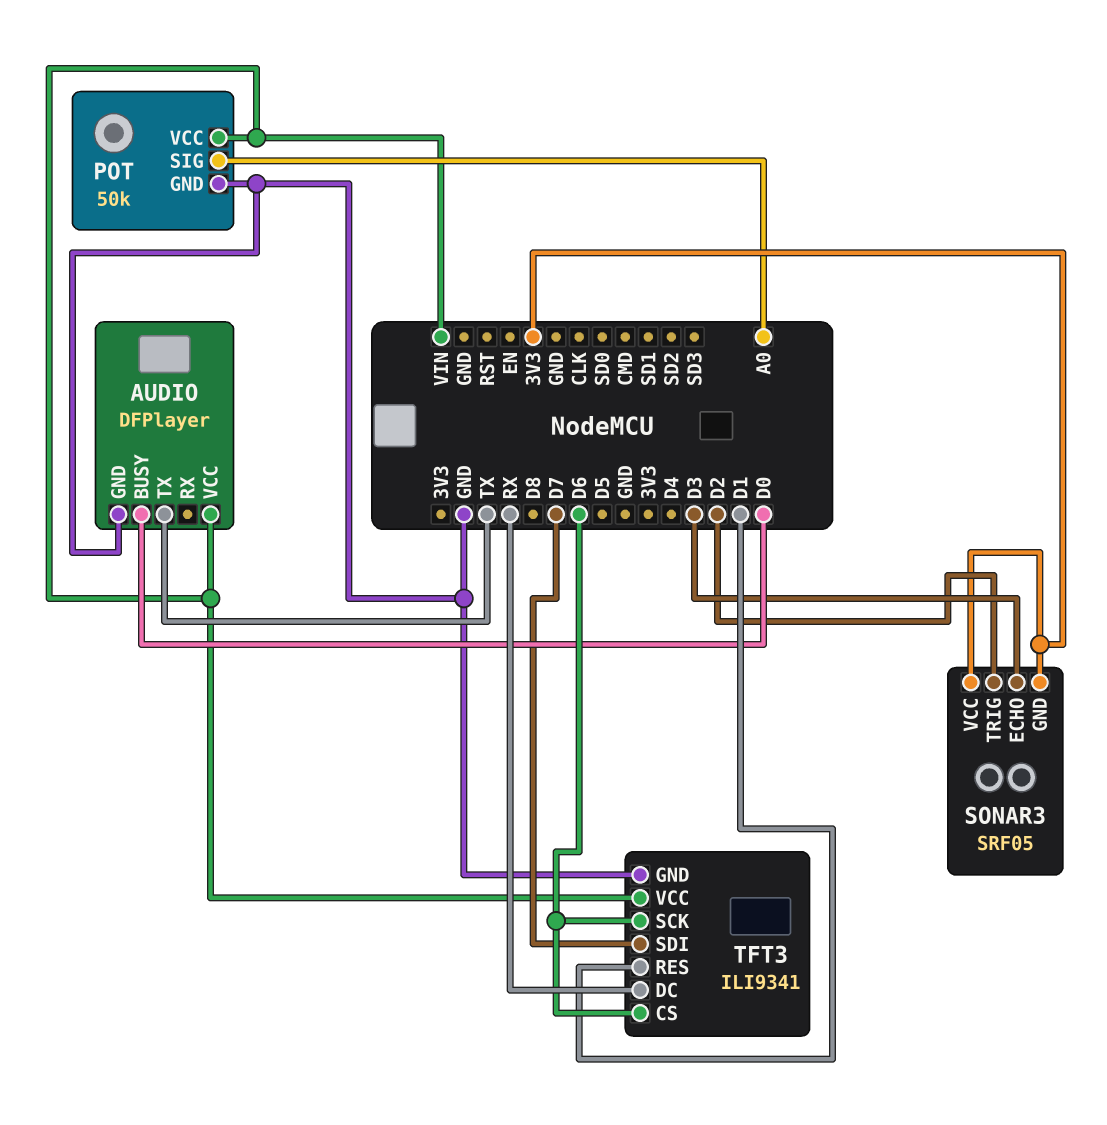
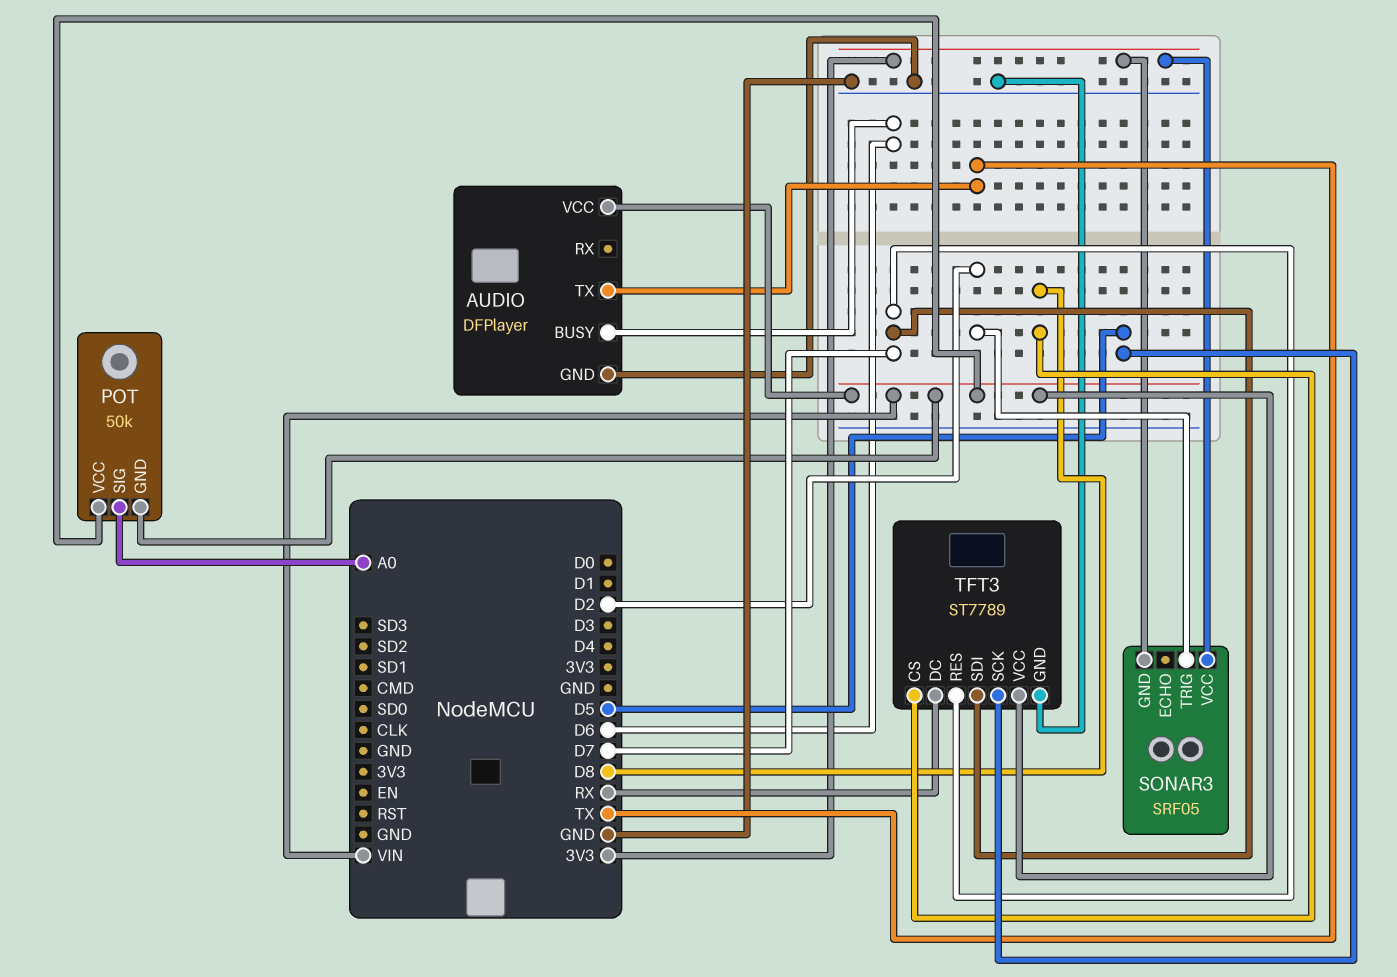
AUDIO pin BUSY: D0 -> D6
POT pin GND: GND -> VIN
SONAR3 pin ECHO: D3 -> none
TFT3: ILI9341 -> ST7789
TFT3 pin CS: D6 -> D8
TFT3 pin RES: D1 -> D7
TFT3 pin SCK: D6 -> D5

